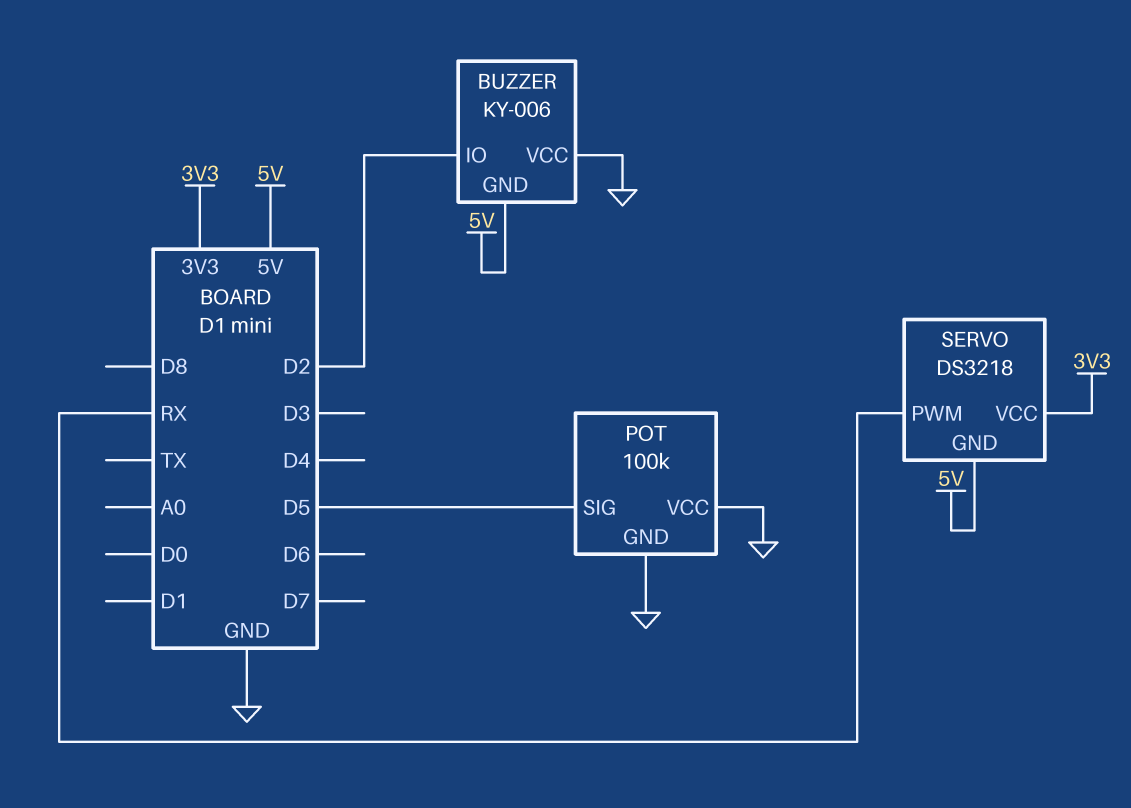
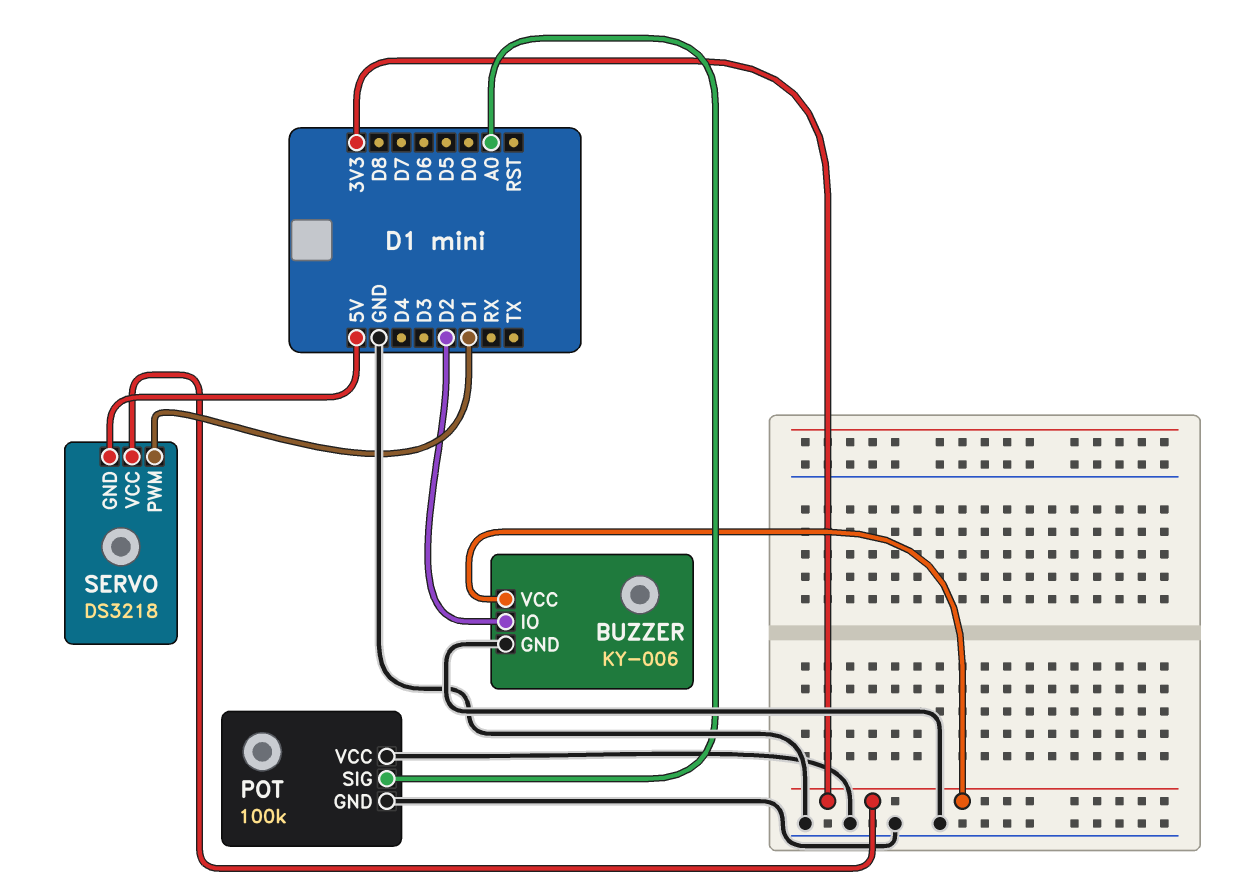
BUZZER pin GND: 5V -> GND
BUZZER pin VCC: GND -> 3V3
POT pin SIG: D5 -> A0
SERVO pin PWM: RX -> D1

